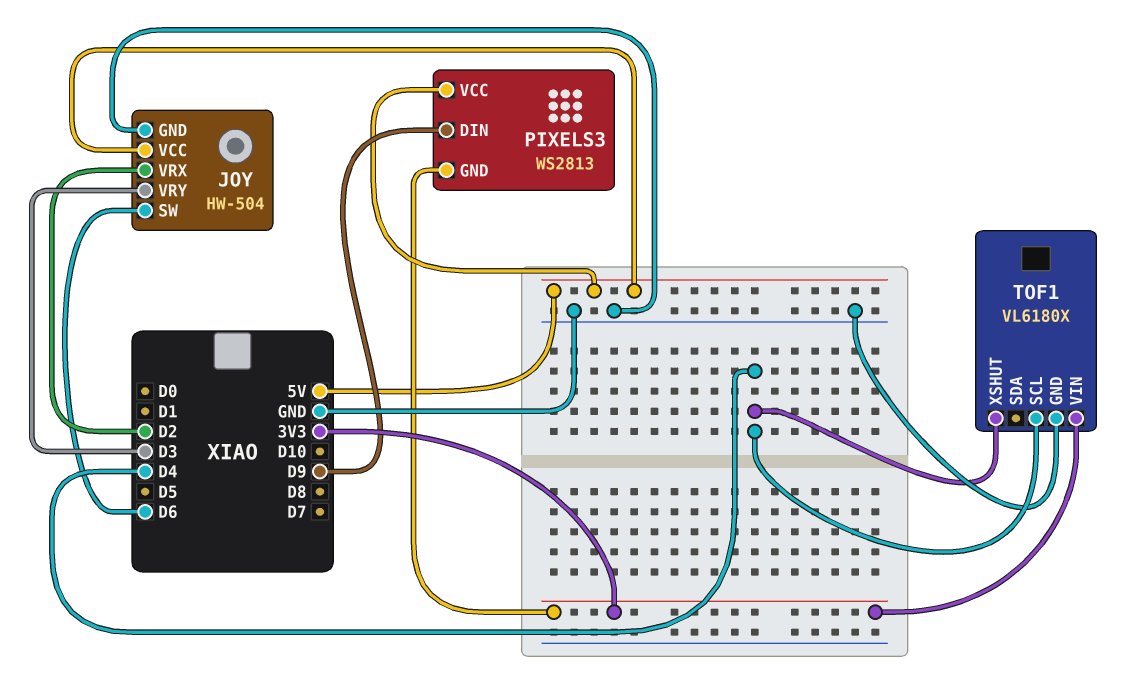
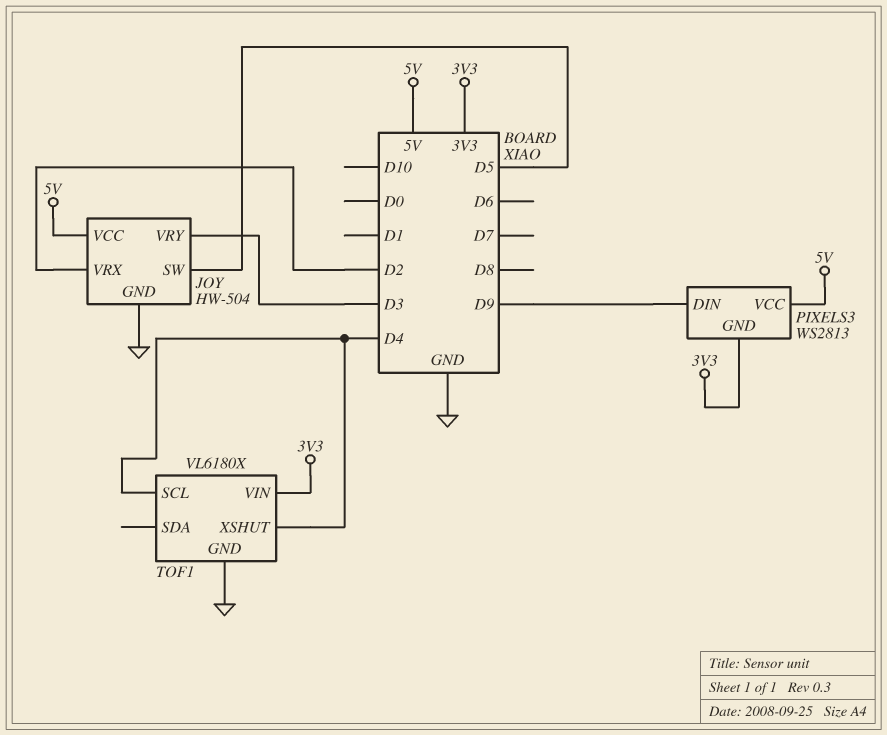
JOY pin SW: D6 -> D5

